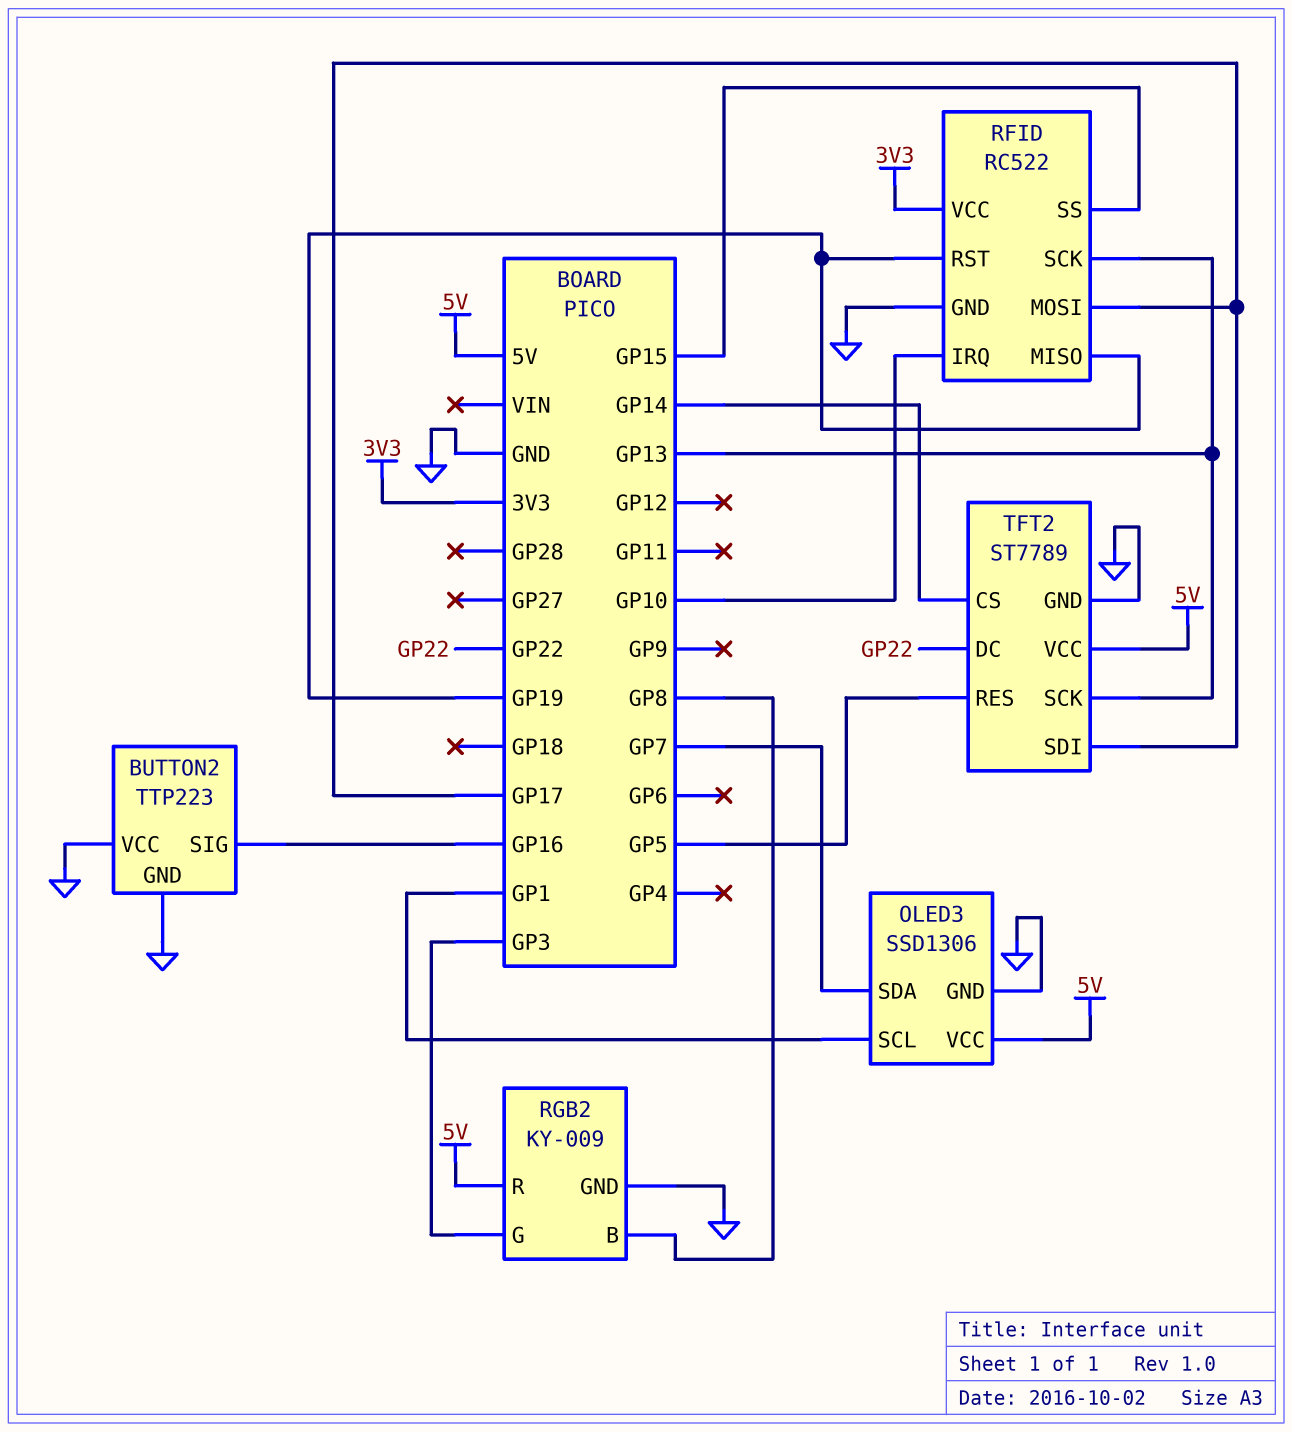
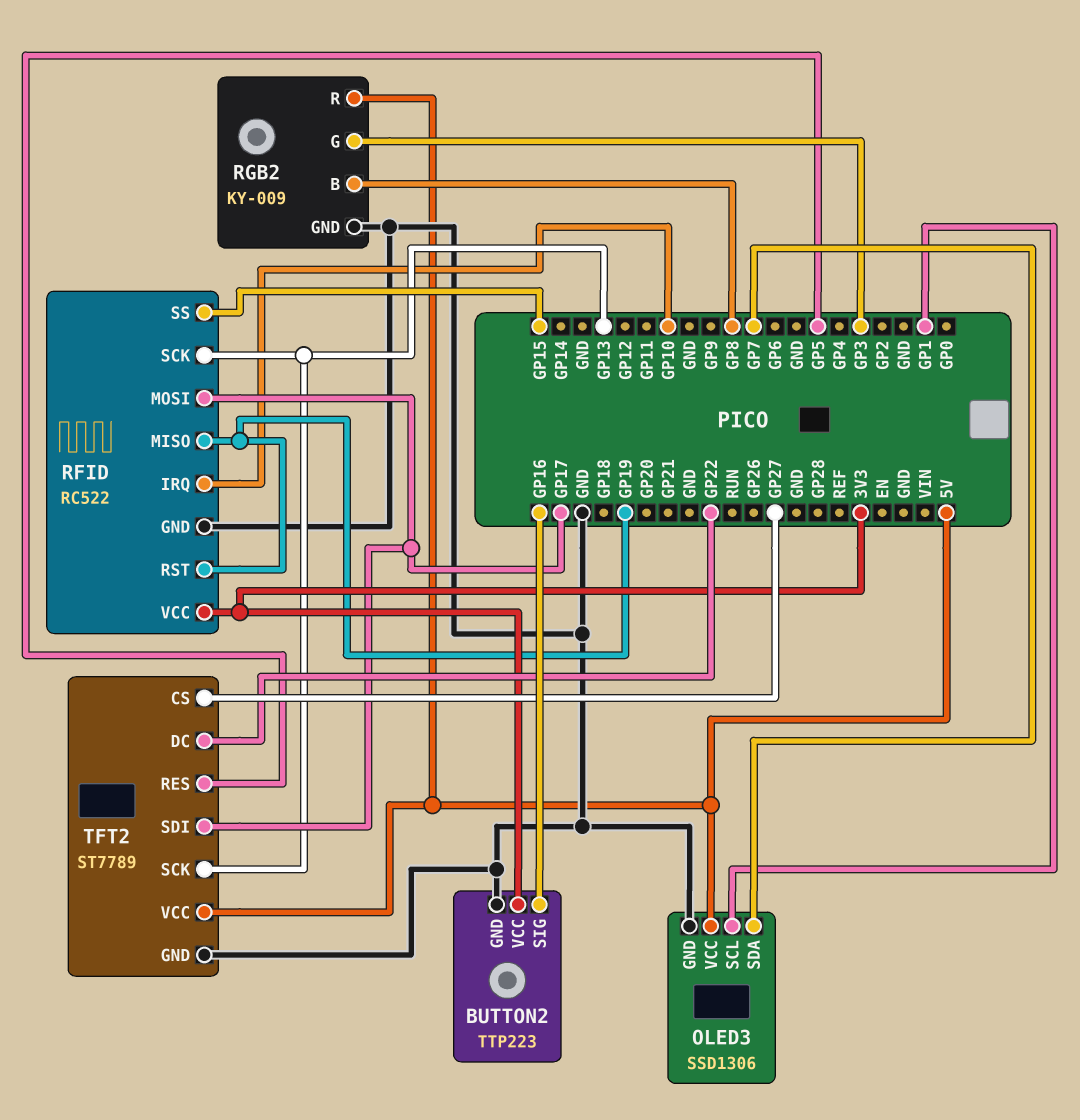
BUTTON2 pin VCC: GND -> 3V3
TFT2 pin CS: GP14 -> GP27

